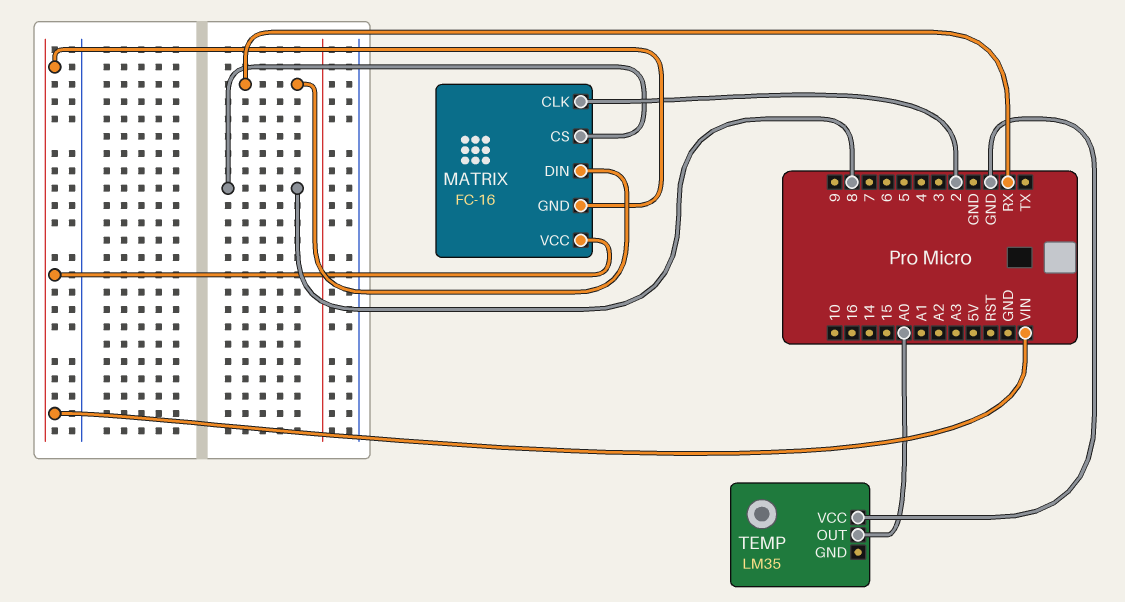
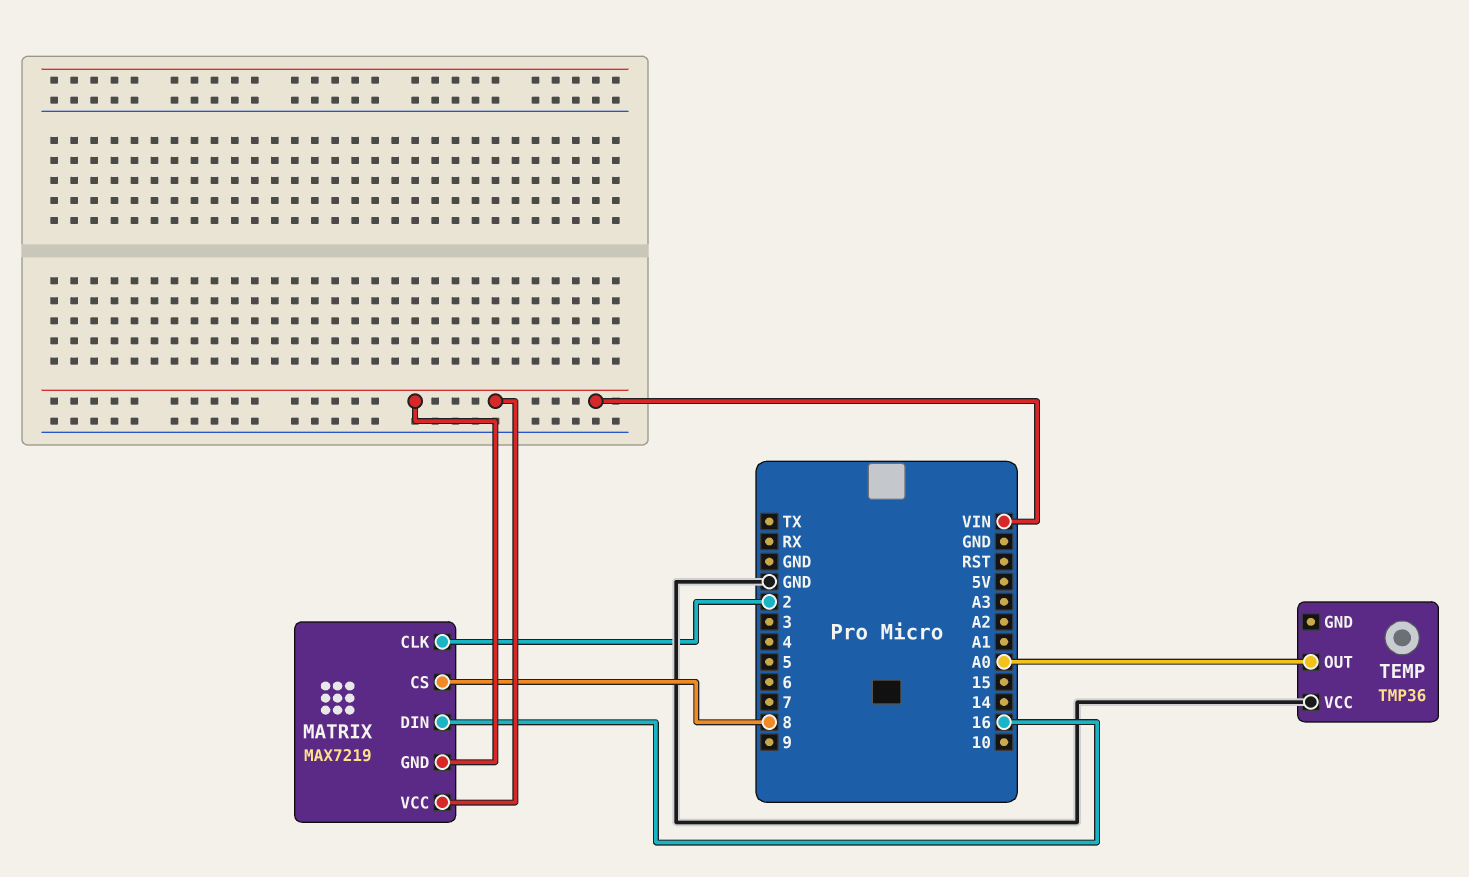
MATRIX: FC-16 -> MAX7219
MATRIX pin DIN: RX -> 16
TEMP: LM35 -> TMP36

